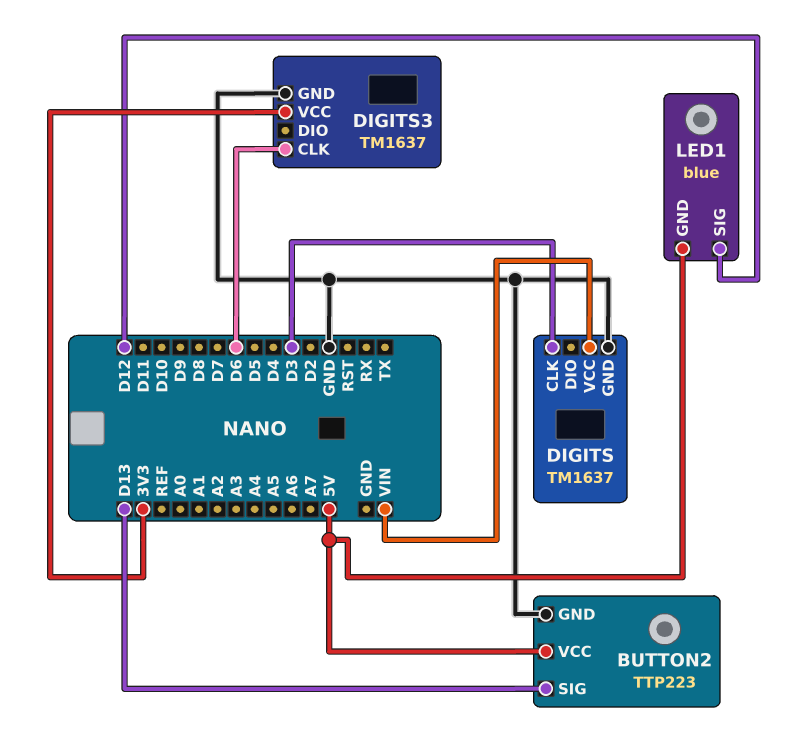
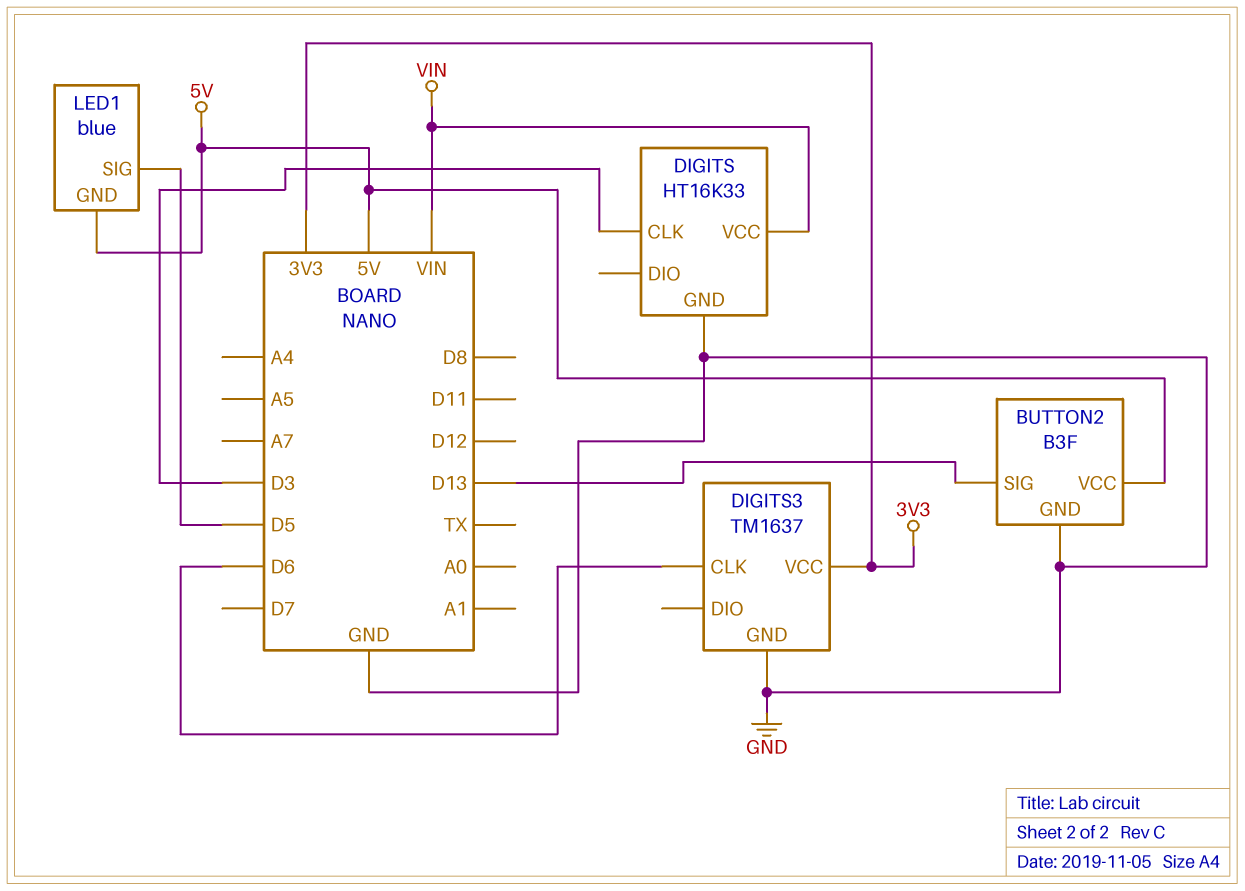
BUTTON2: TTP223 -> B3F
DIGITS: TM1637 -> HT16K33
LED1 pin SIG: D12 -> D5

